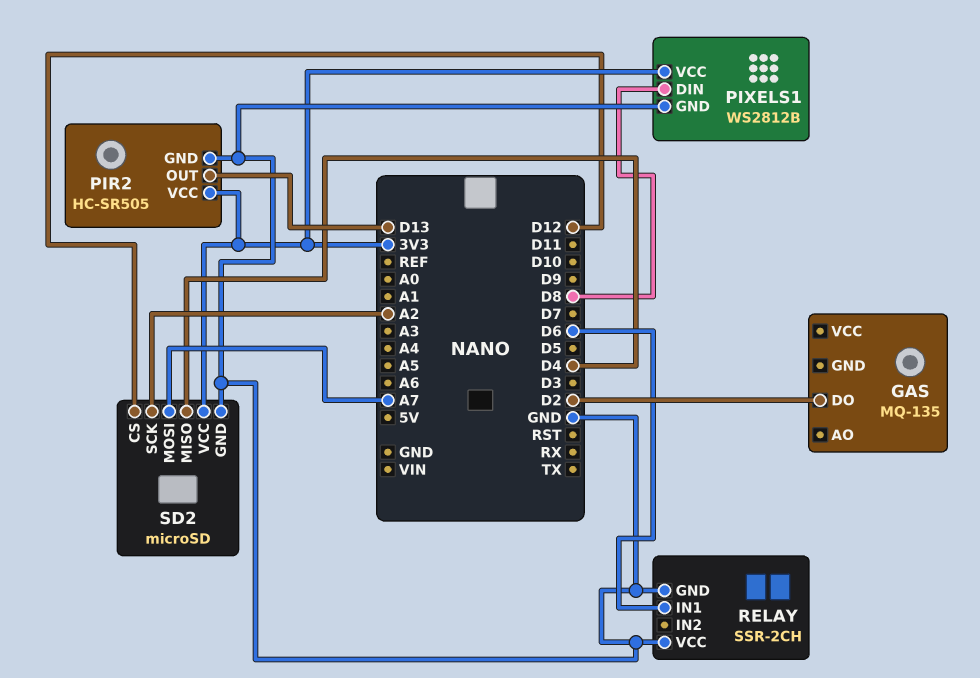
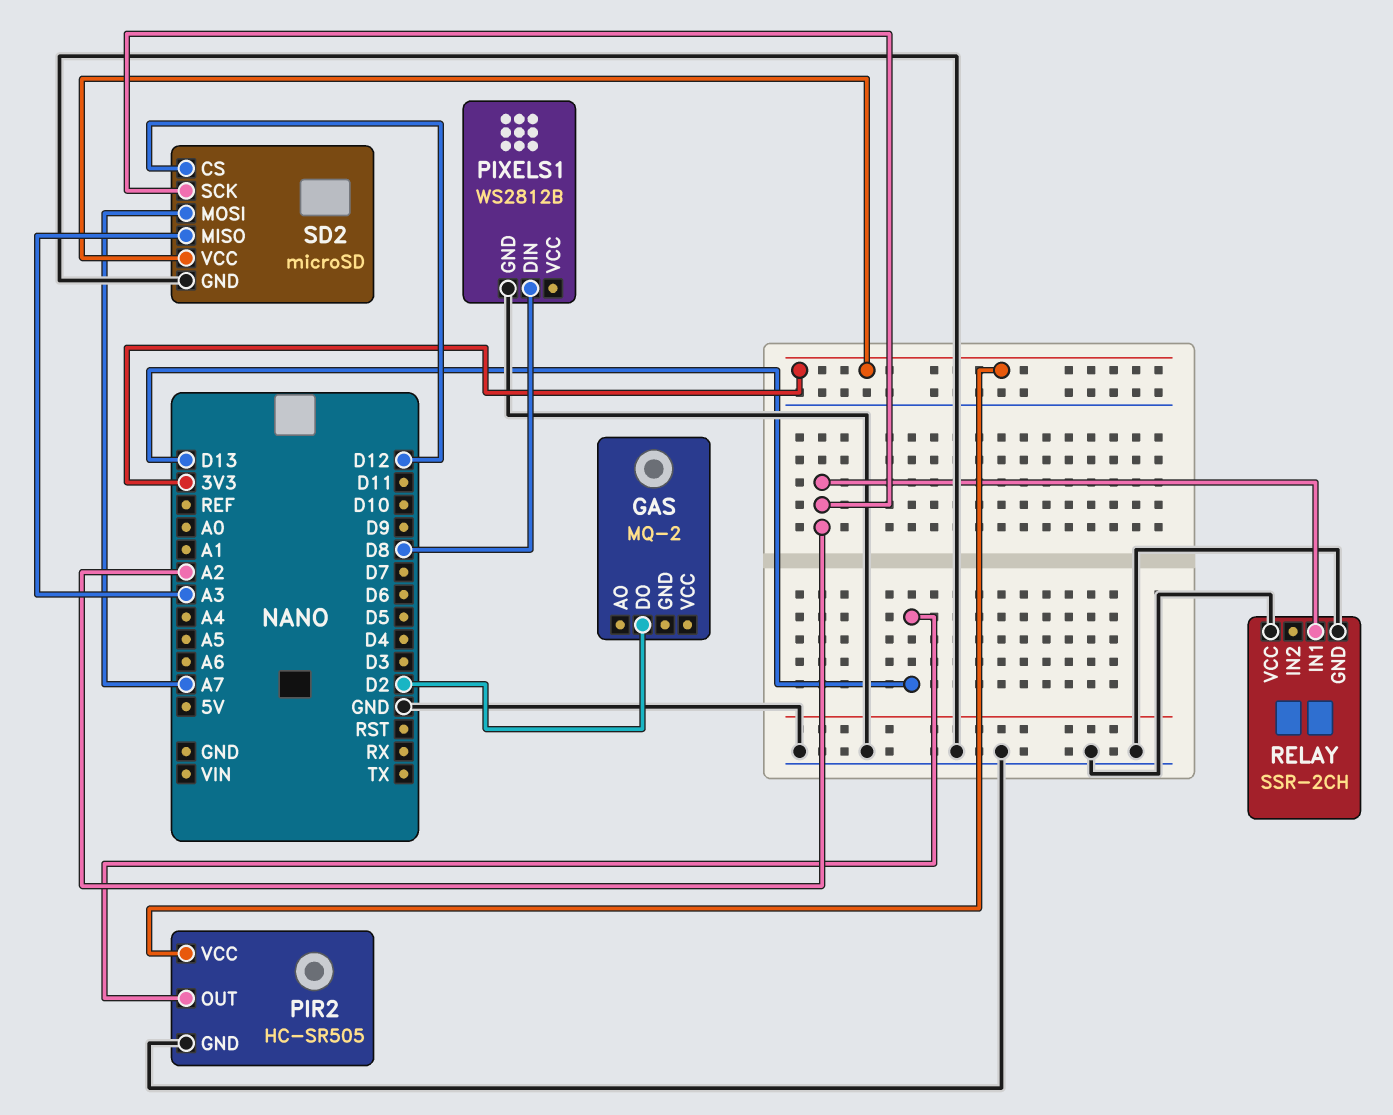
GAS: MQ-135 -> MQ-2
PIXELS1 pin VCC: 3V3 -> none
RELAY pin IN1: D6 -> A2
SD2 pin MISO: D4 -> A3

